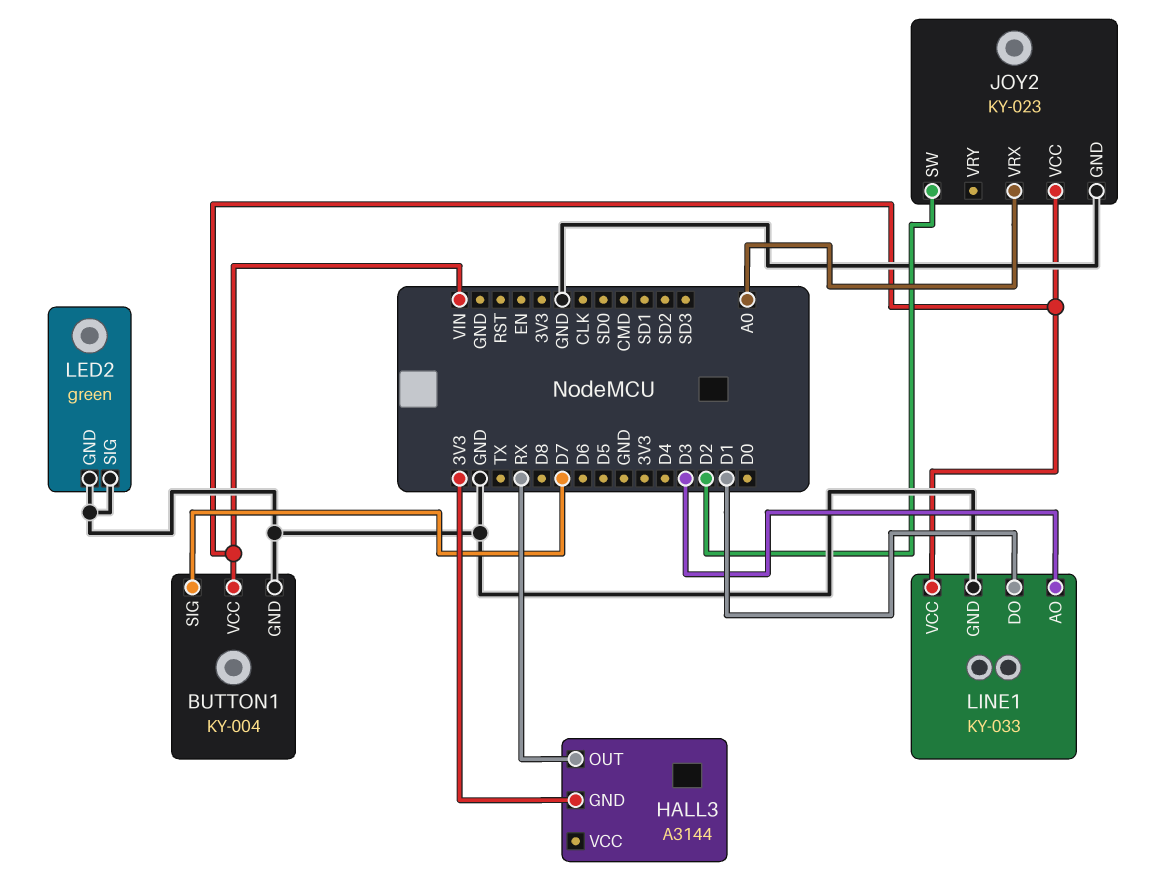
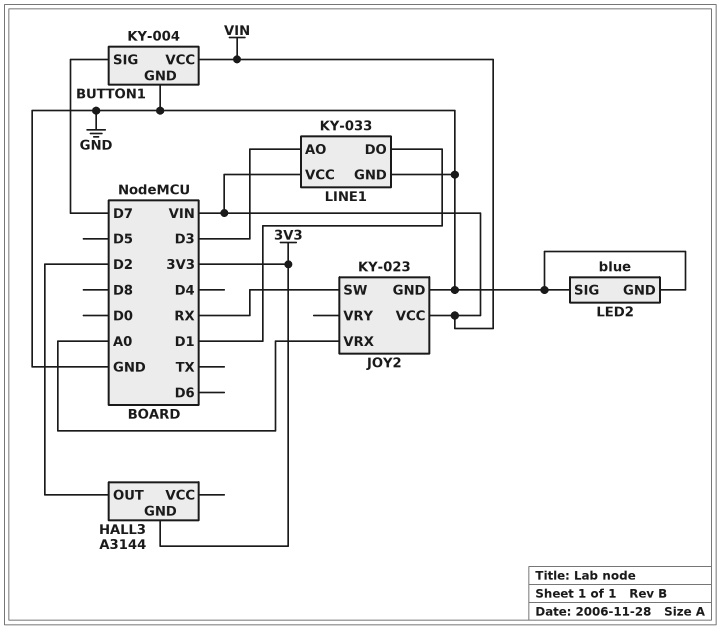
HALL3 pin OUT: RX -> D2
JOY2 pin SW: D2 -> RX
LED2: green -> blue

